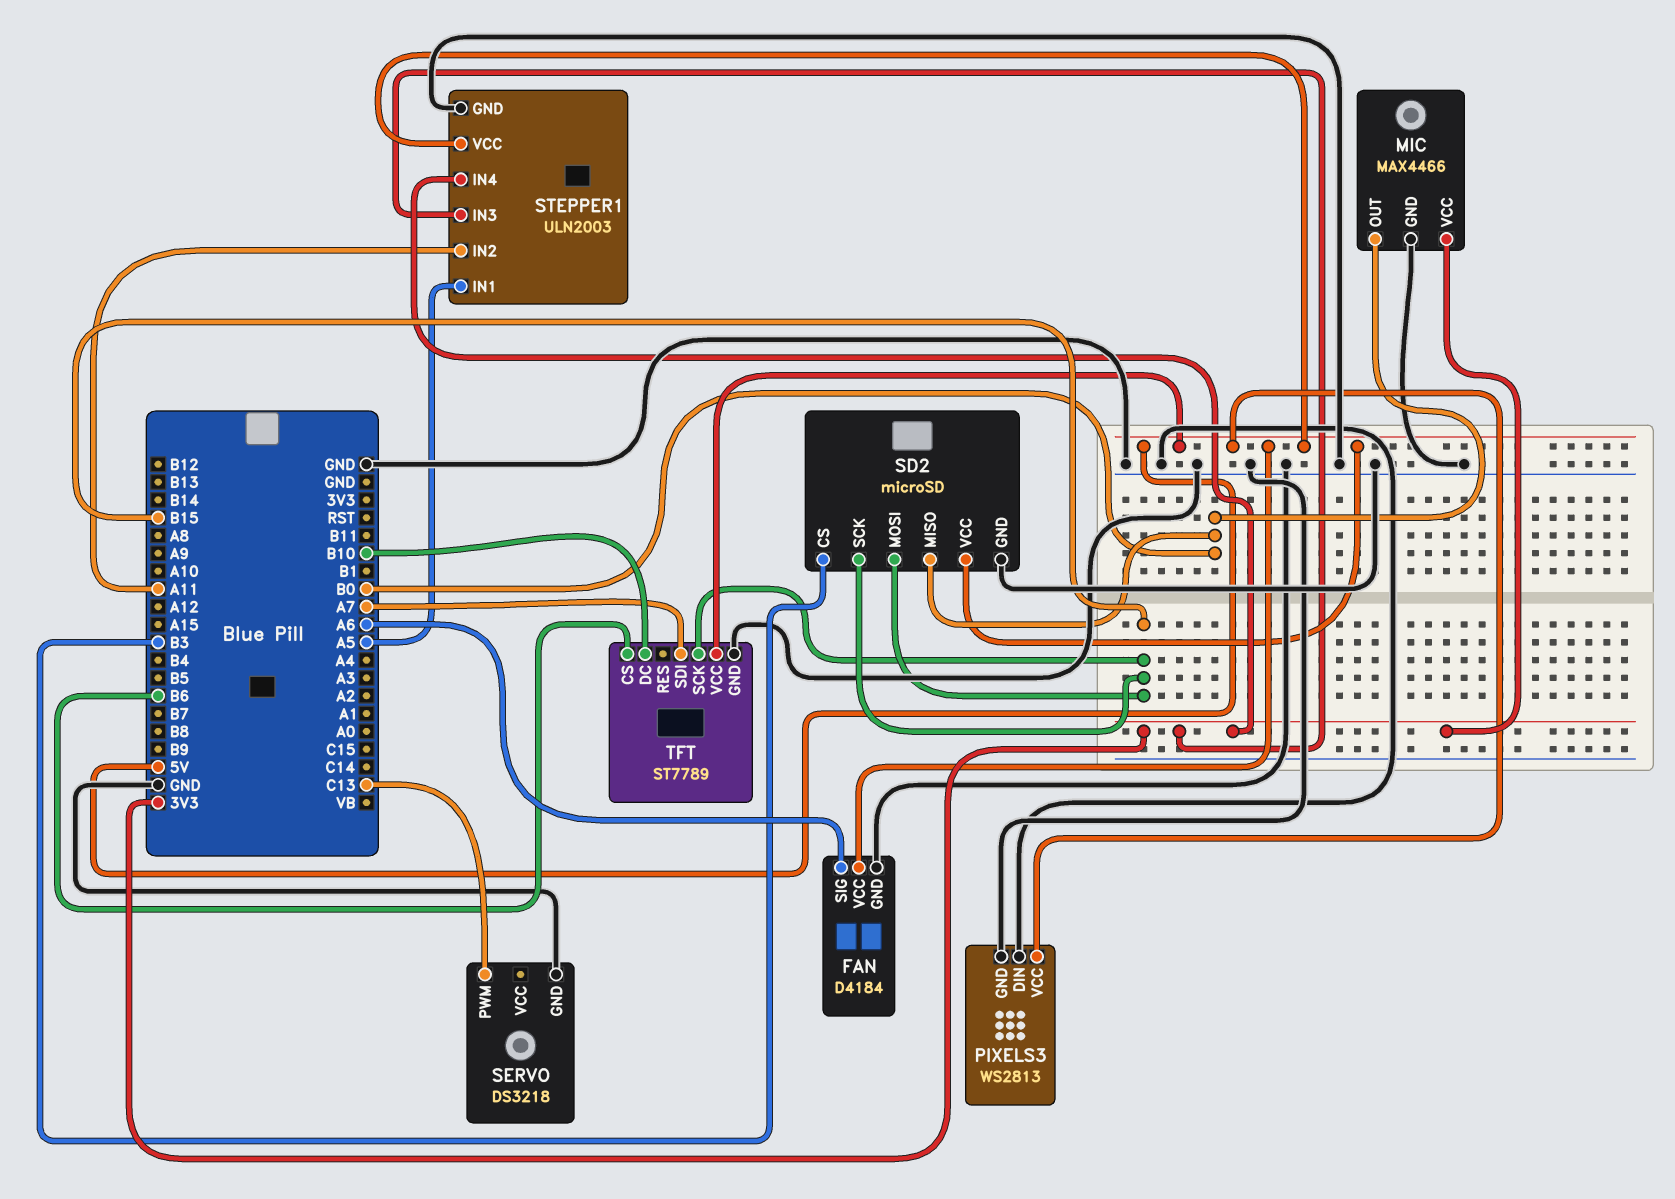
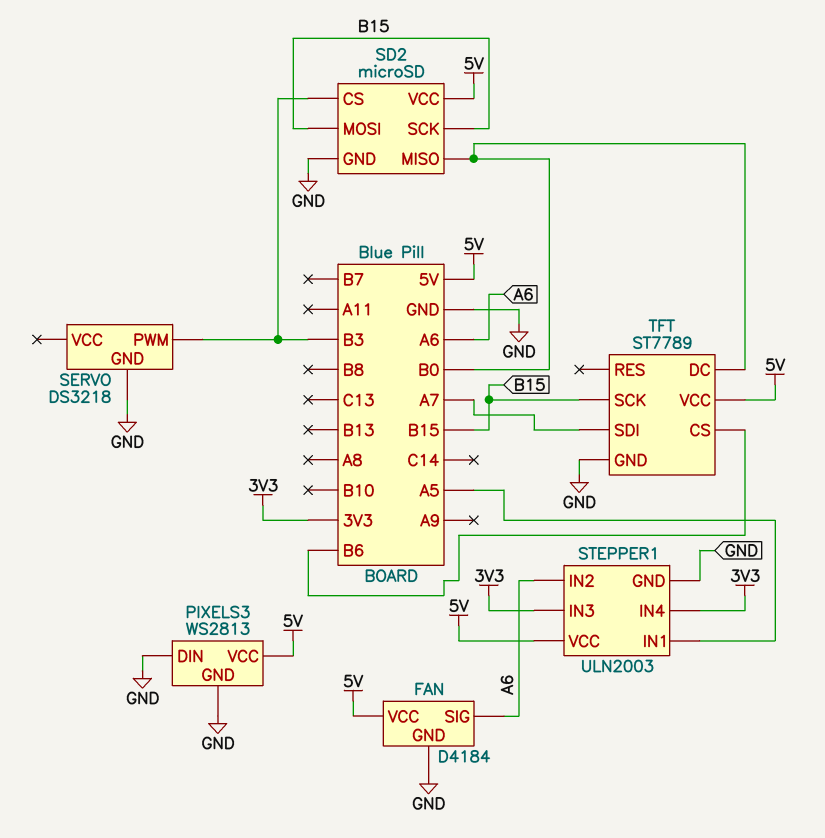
MIC: MAX4466 -> none
MIC pin GND: GND -> none
MIC pin OUT: B0 -> none
MIC pin VCC: 3V3 -> none
SERVO pin PWM: C13 -> B3
STEPPER1 pin IN2: A11 -> A6
TFT pin DC: B10 -> B0

